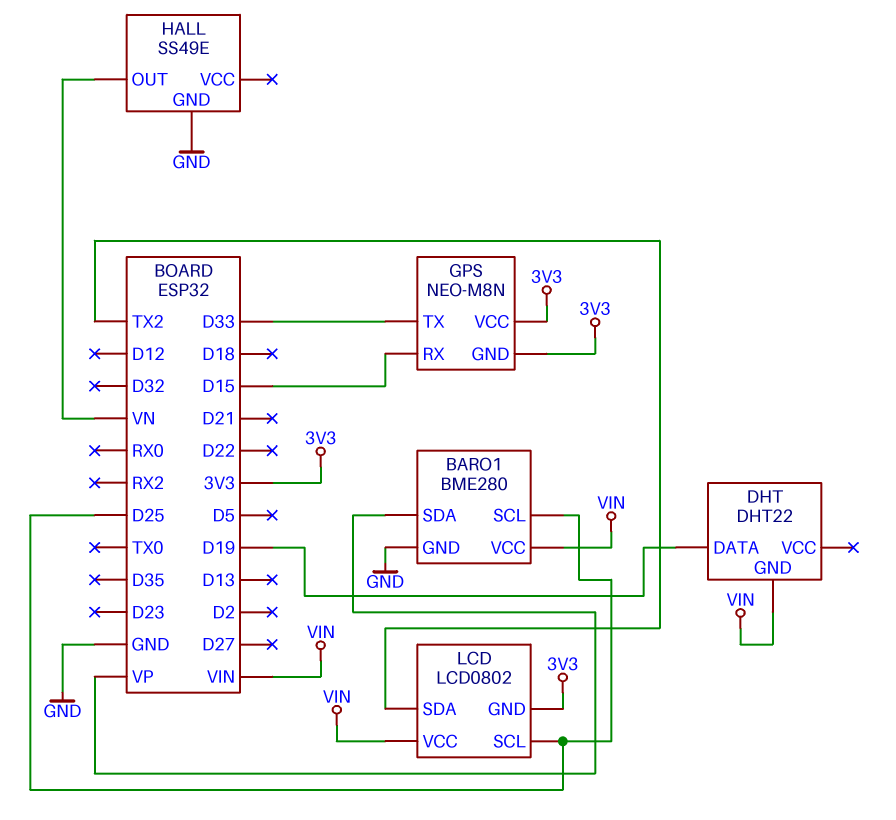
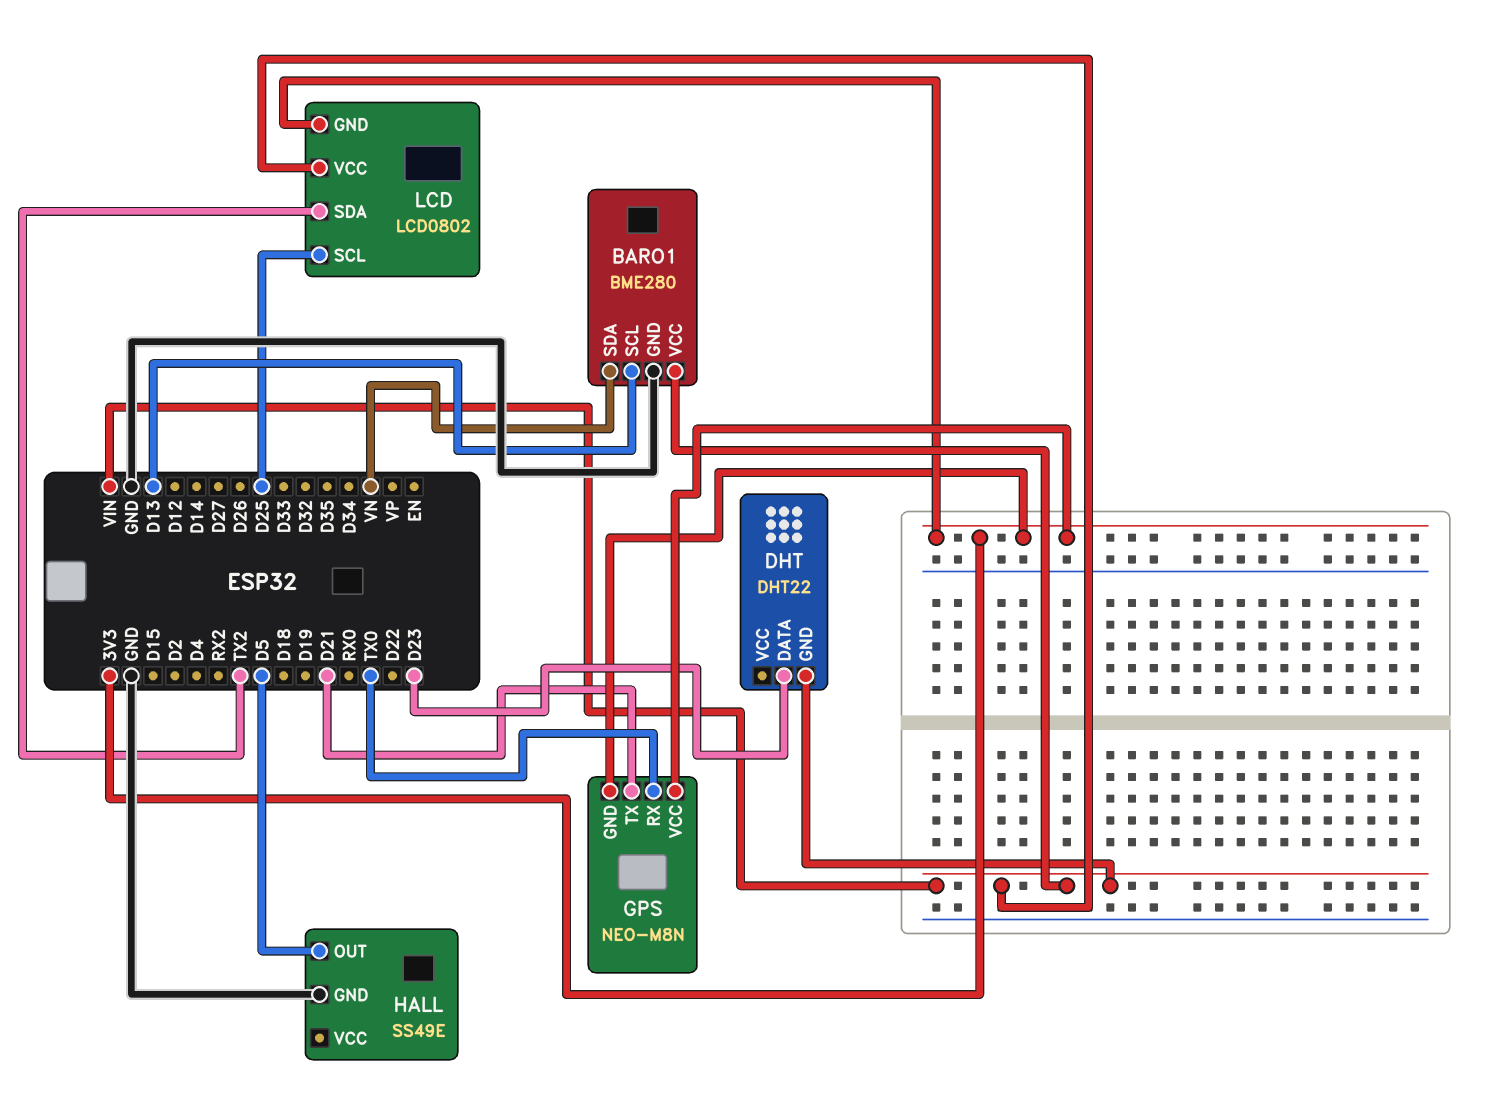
BARO1 pin SCL: D25 -> D13
BARO1 pin SDA: VP -> VN
DHT pin DATA: D19 -> D23
GPS pin RX: D15 -> TX0
GPS pin TX: D33 -> D21
HALL pin OUT: VN -> D5

